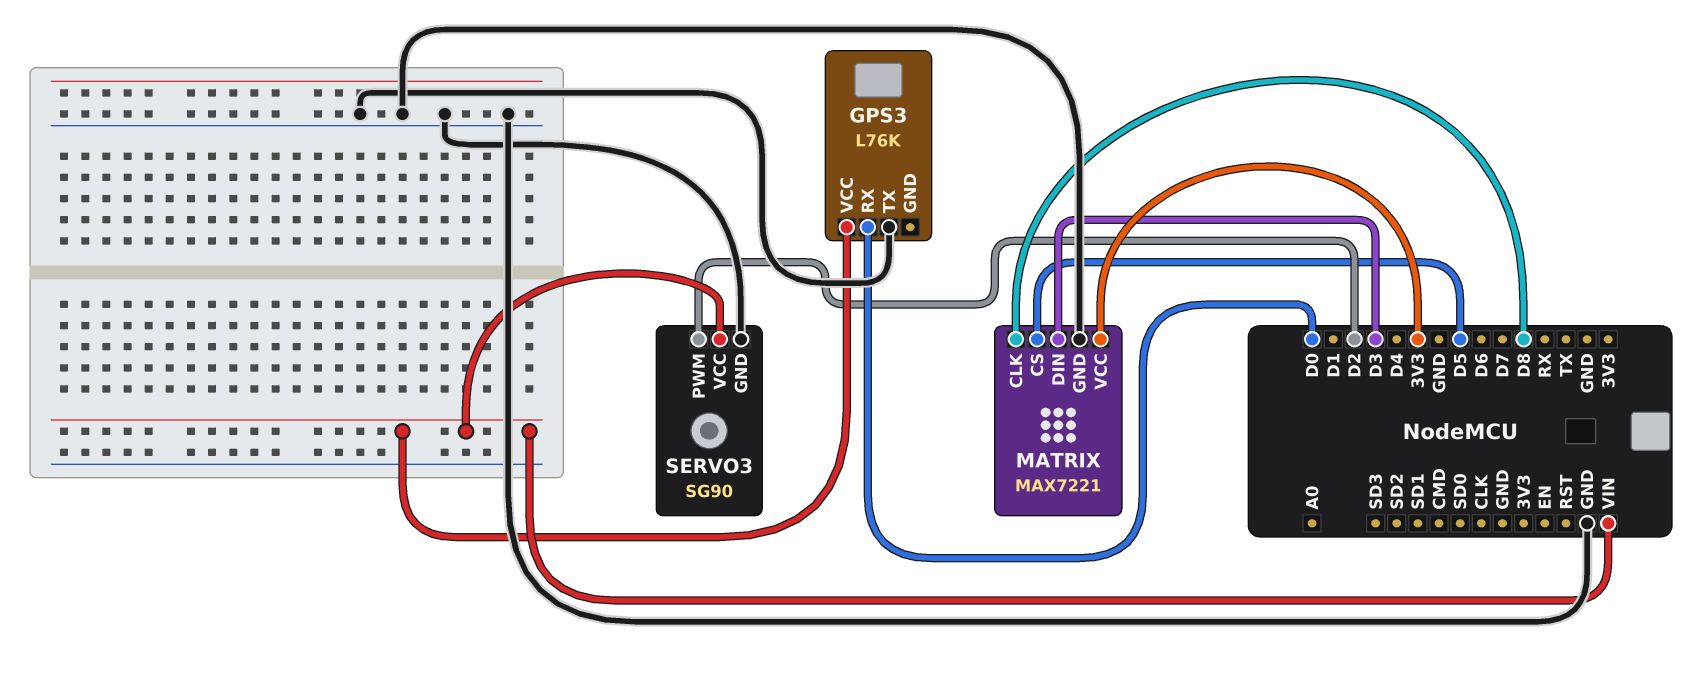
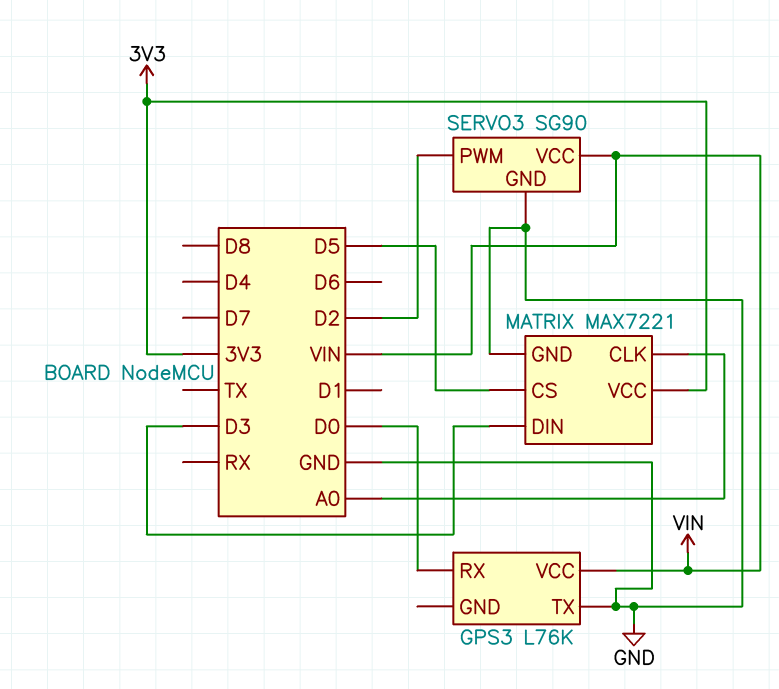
MATRIX pin CLK: D8 -> A0

